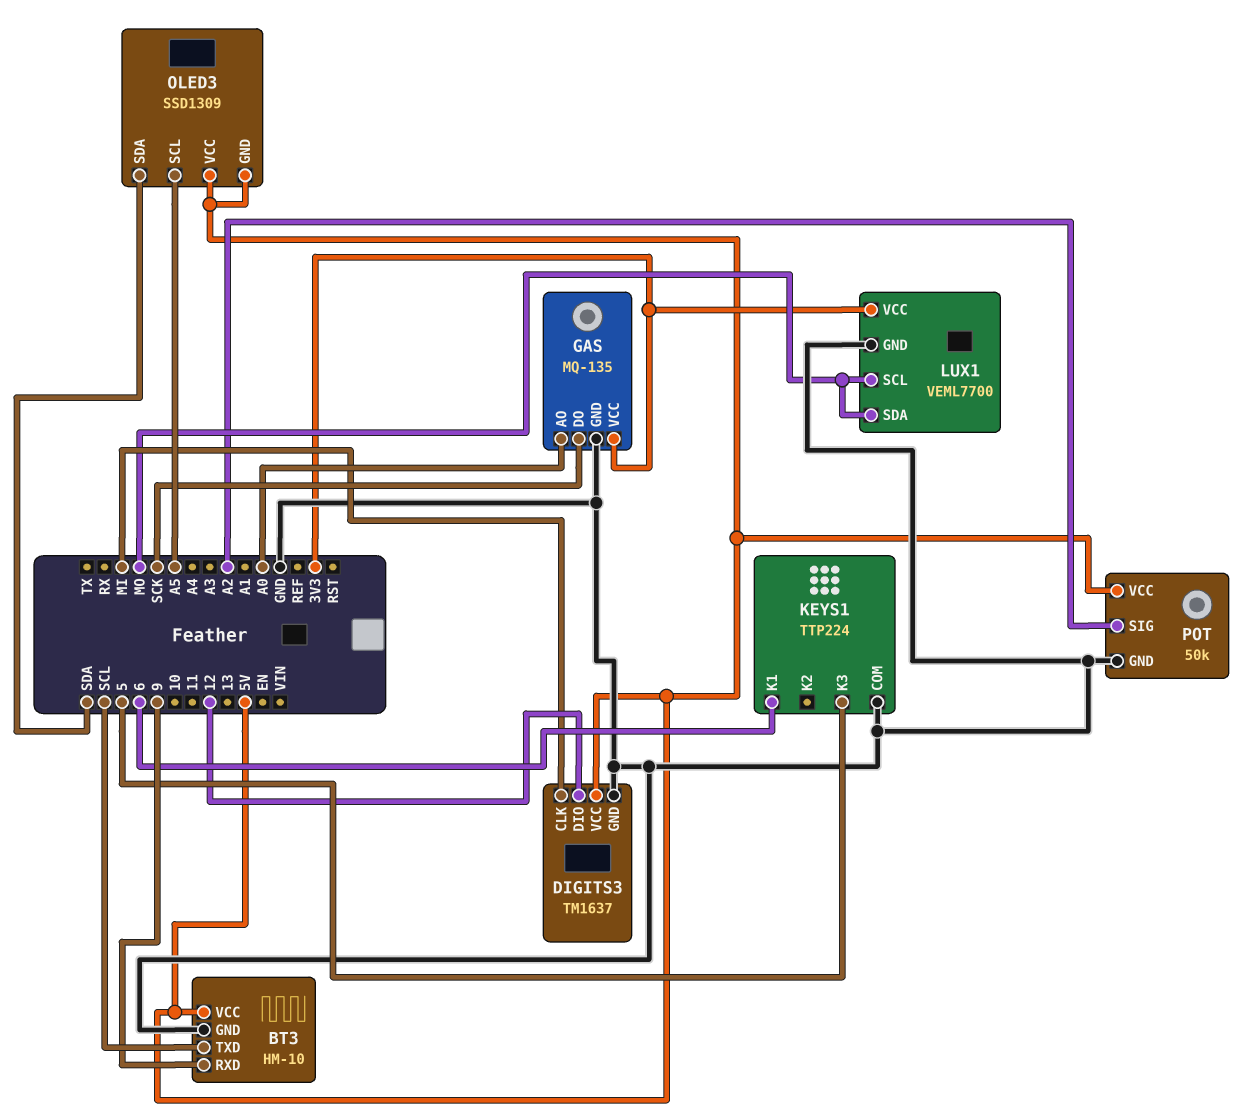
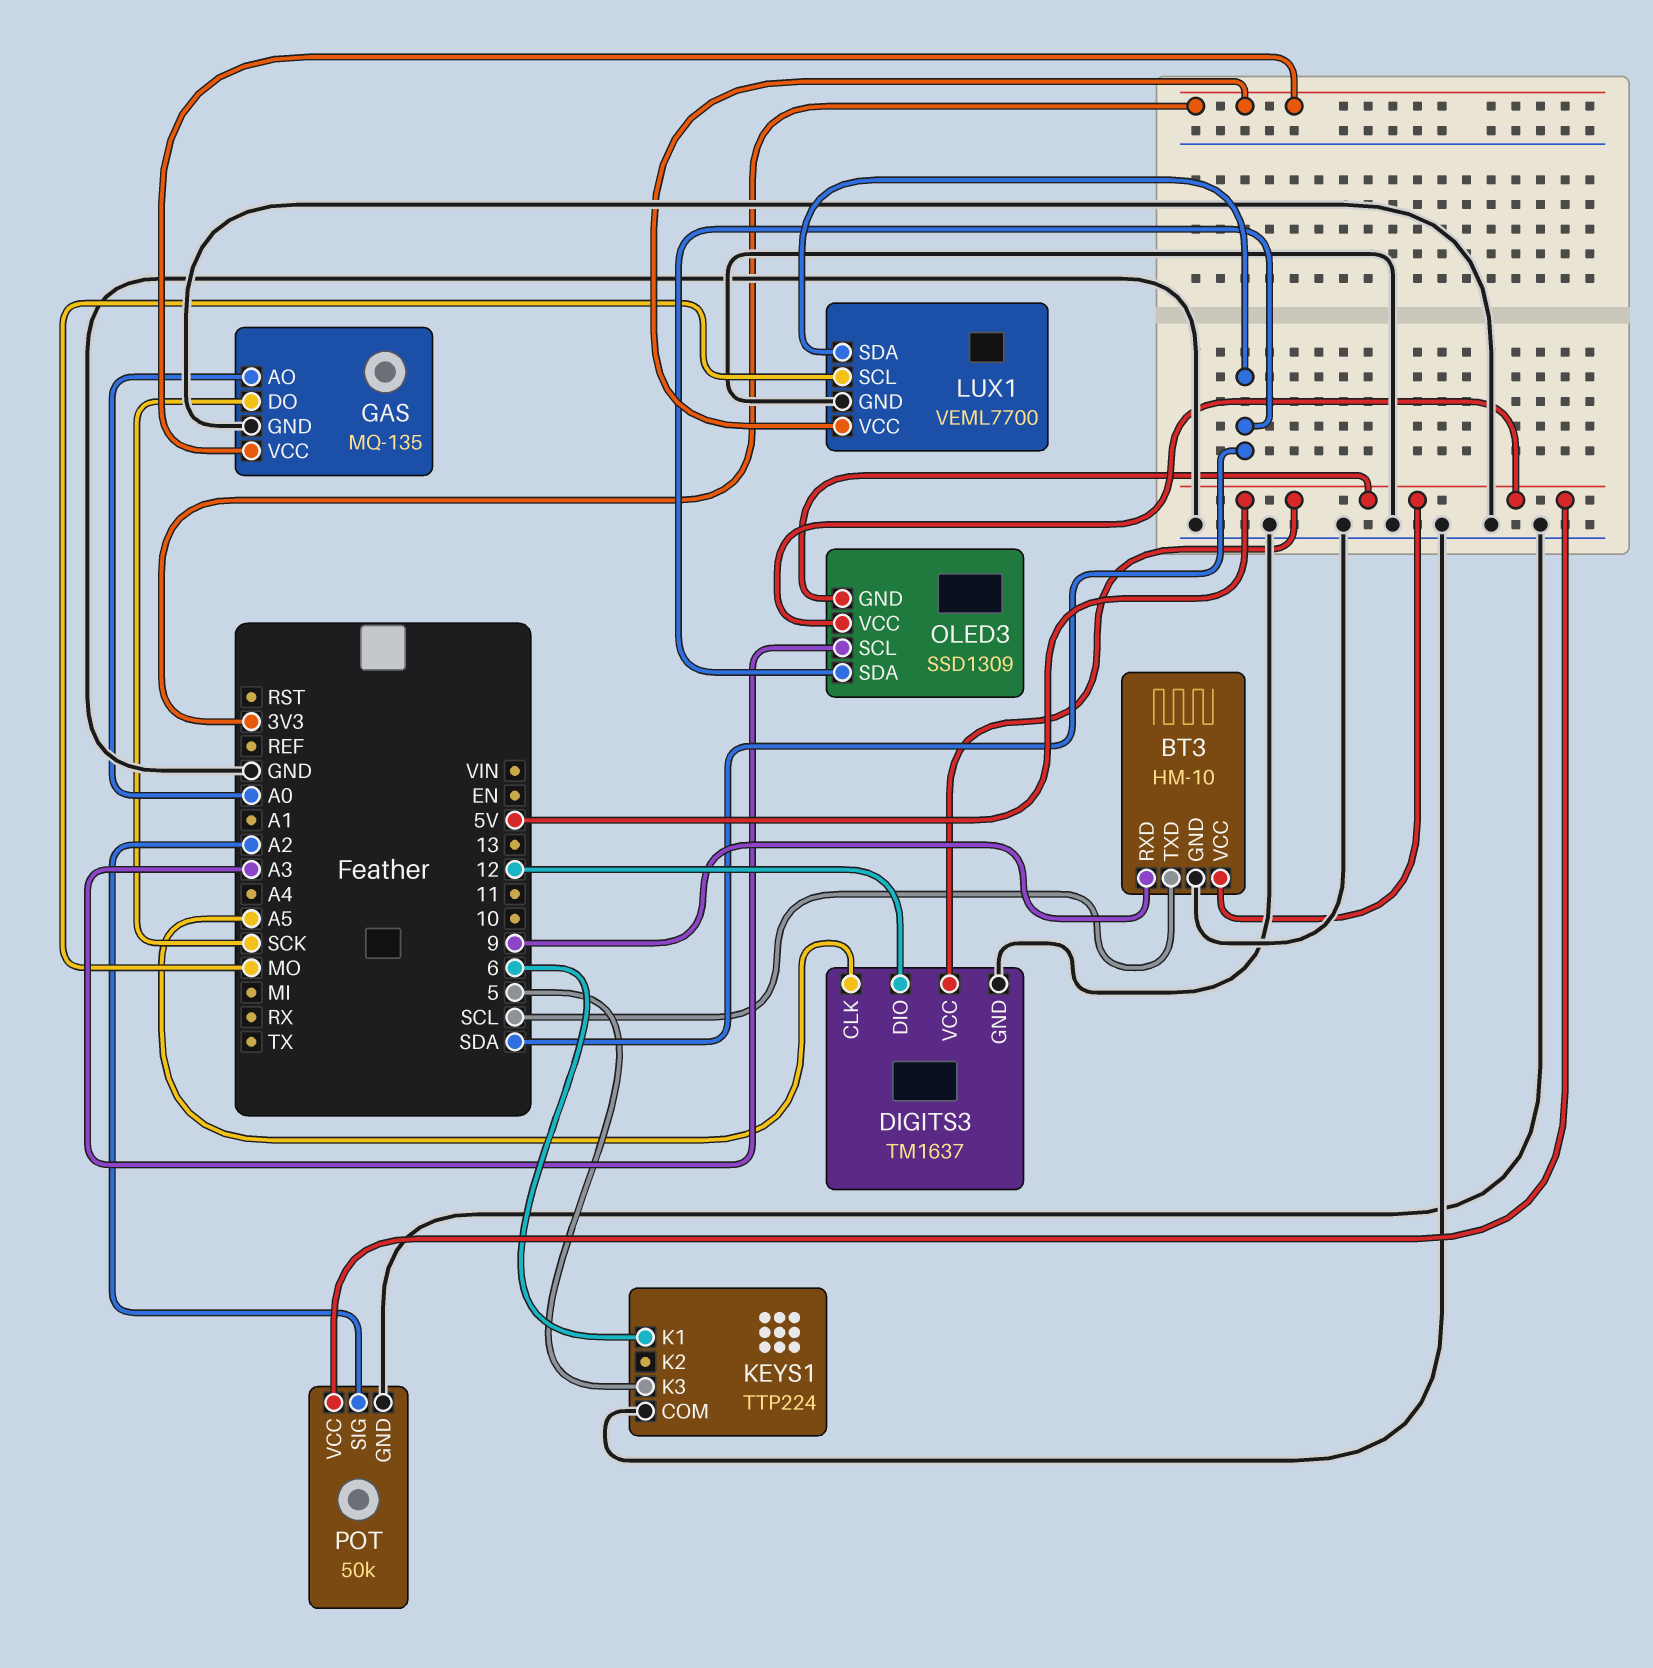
DIGITS3 pin CLK: MI -> A5
LUX1 pin SDA: MO -> SDA
OLED3 pin SCL: A5 -> A3

